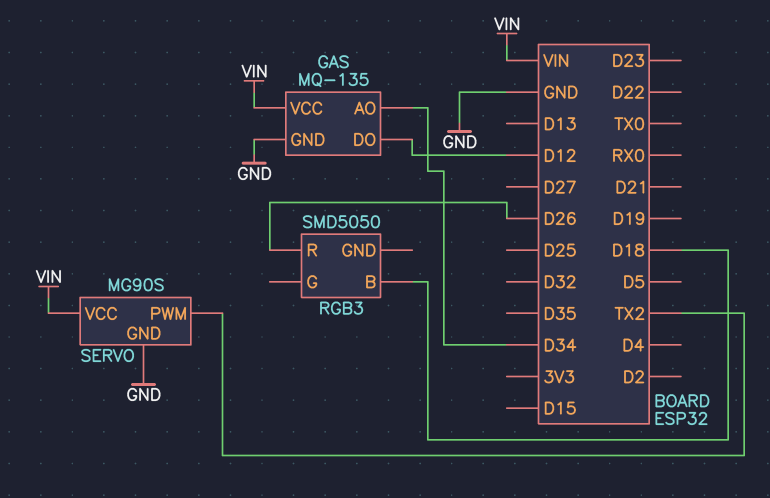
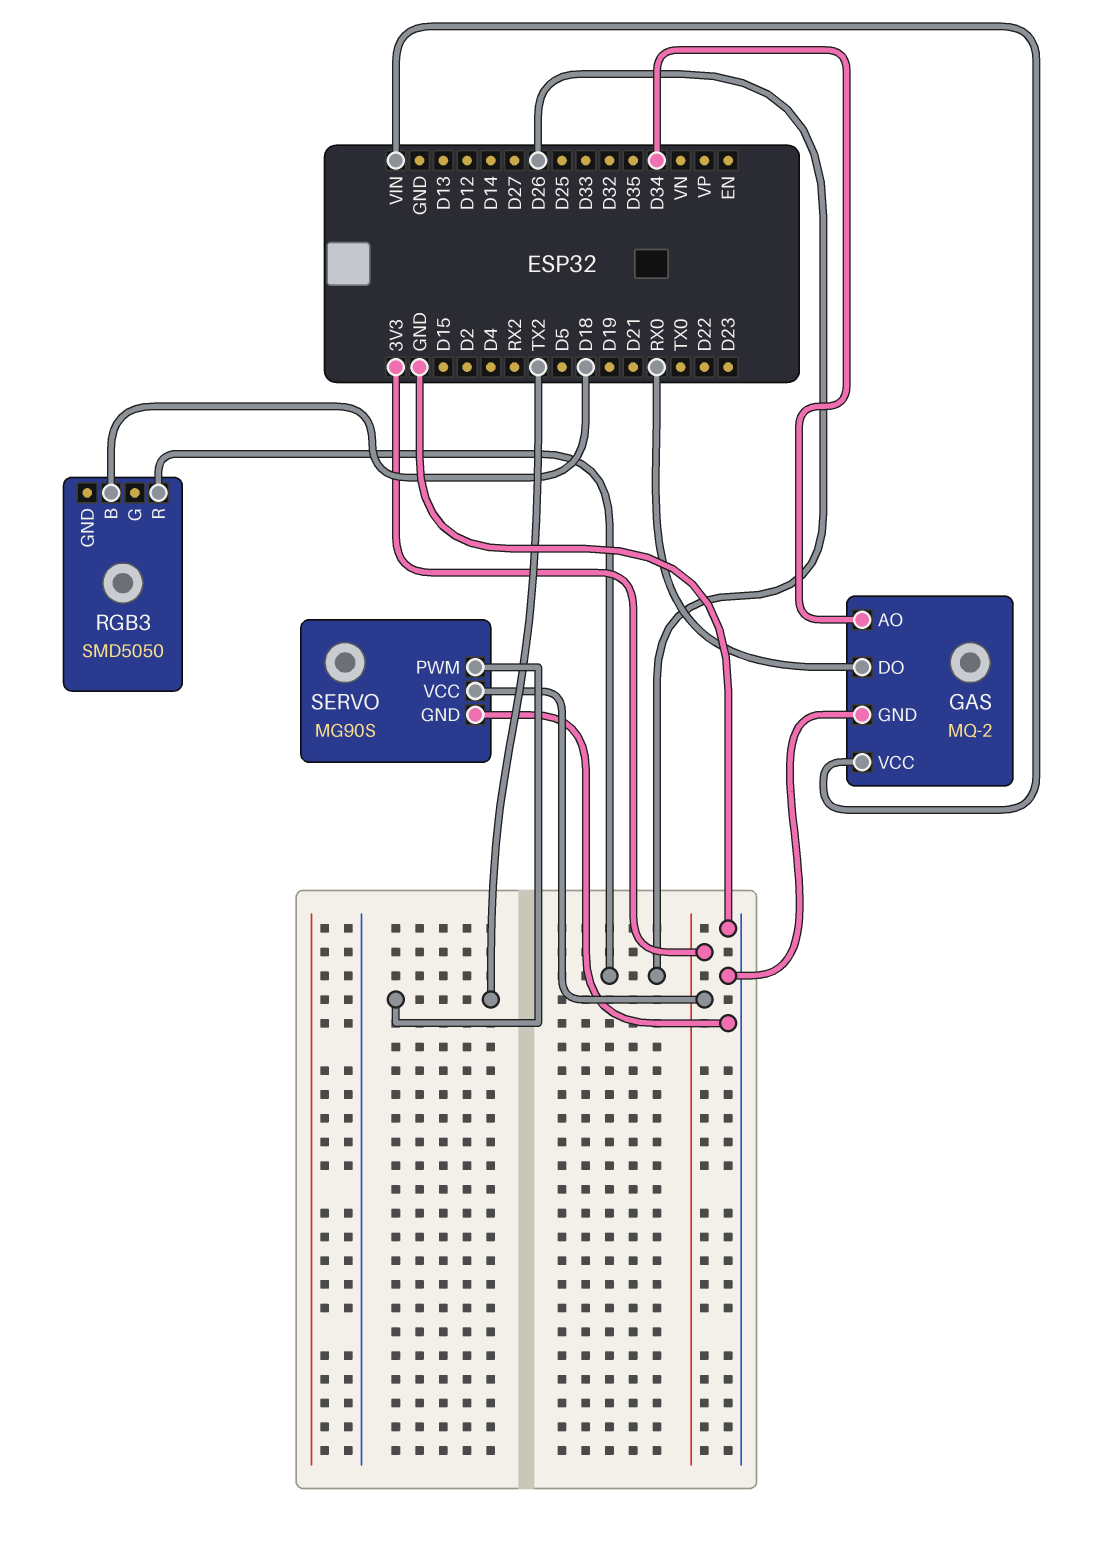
GAS: MQ-135 -> MQ-2
GAS pin DO: D12 -> RX0
SERVO pin VCC: VIN -> 3V3

